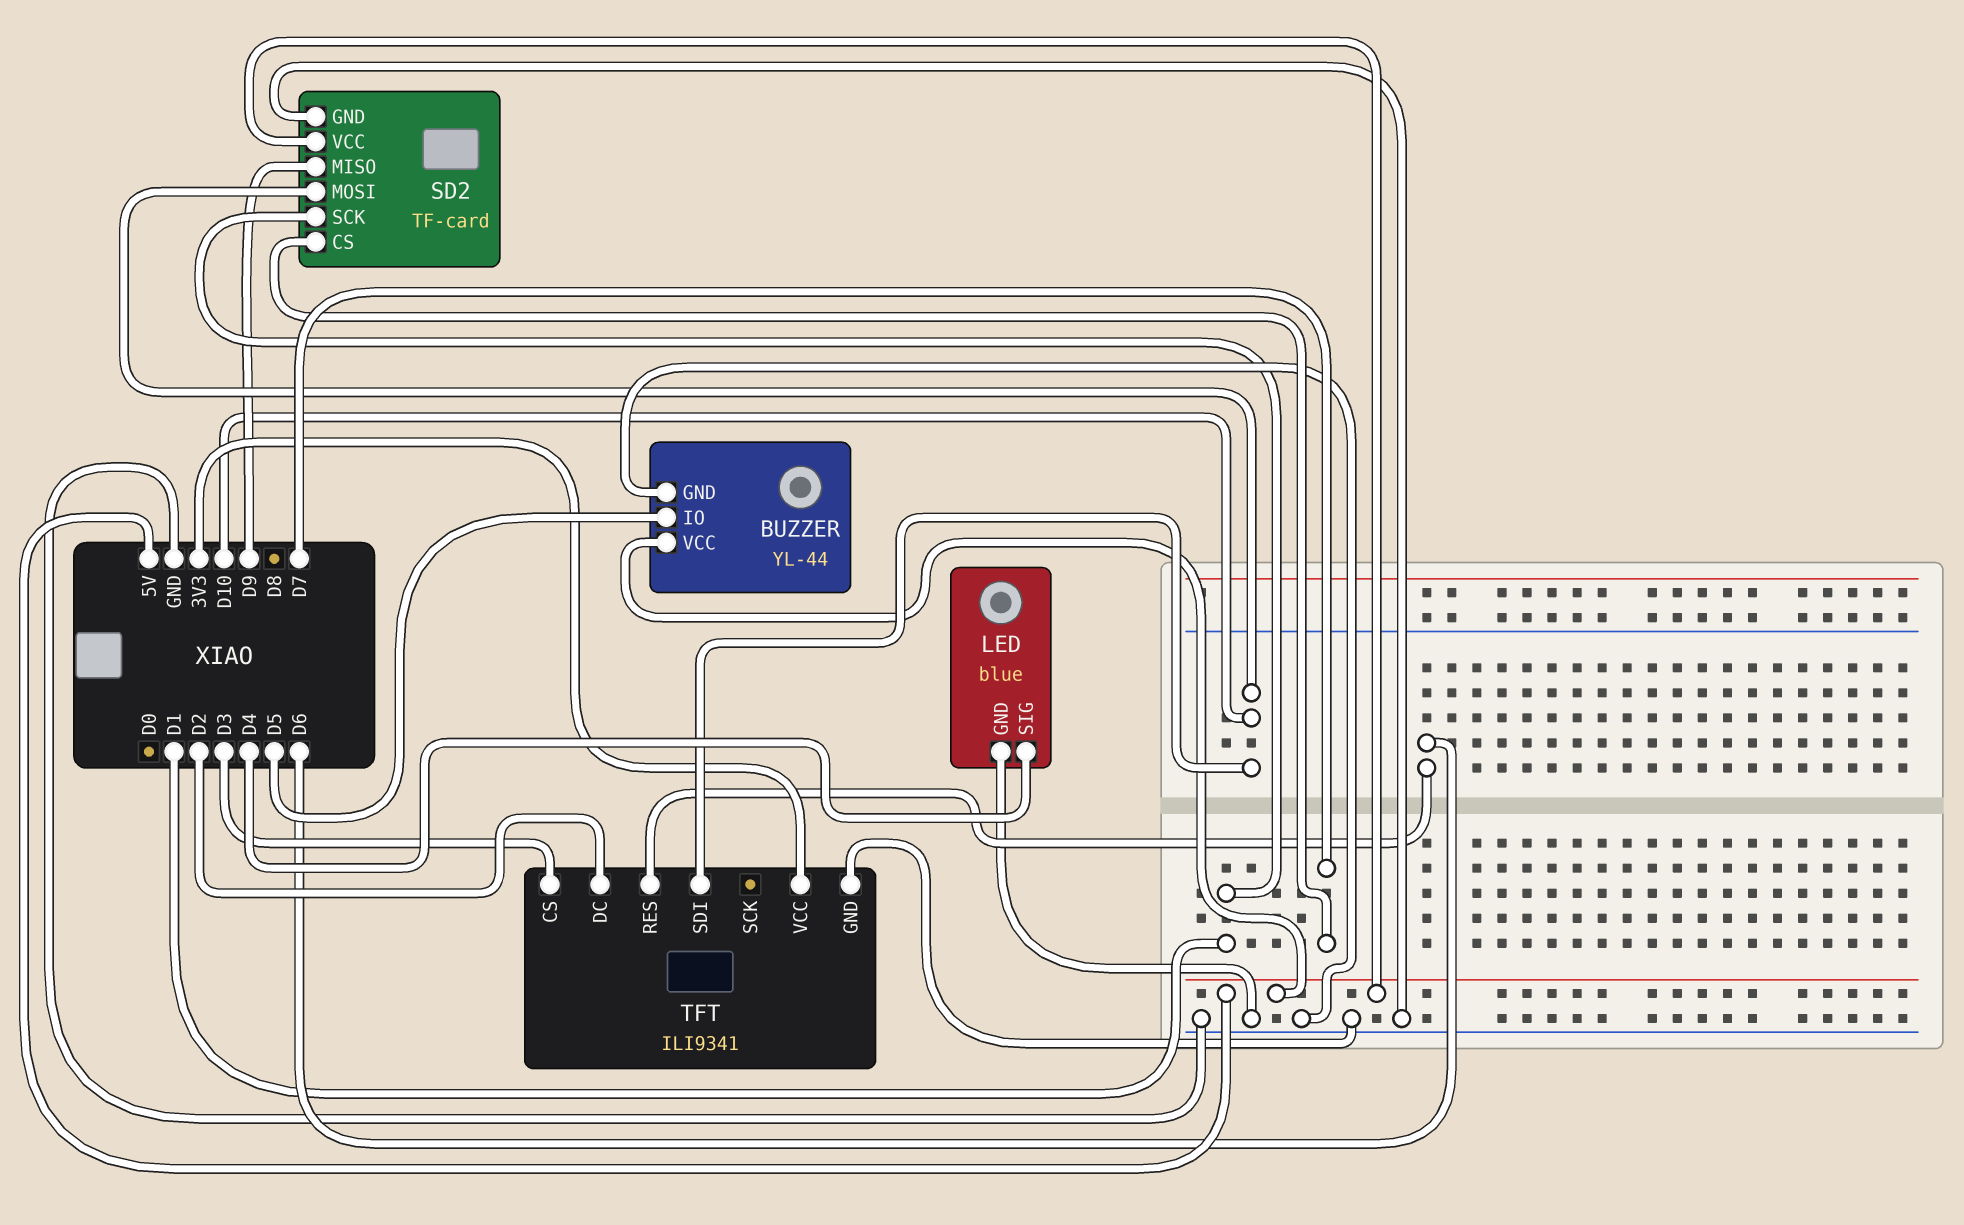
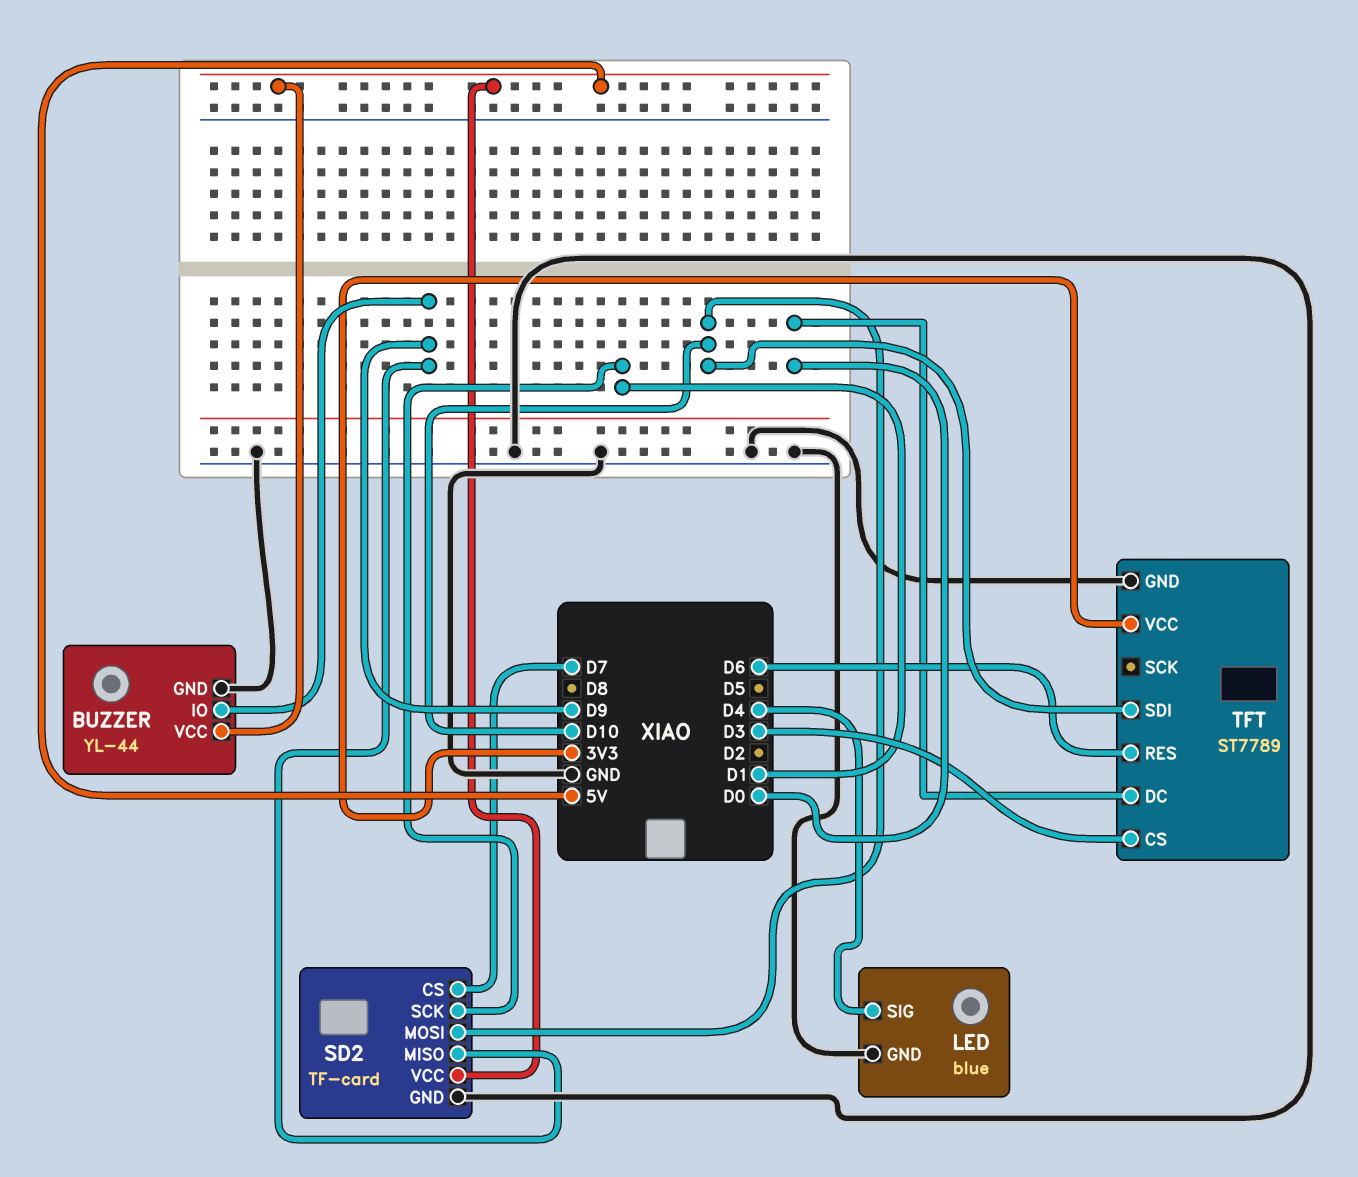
BUZZER pin IO: D5 -> D9
TFT: ILI9341 -> ST7789
TFT pin DC: D2 -> D0

